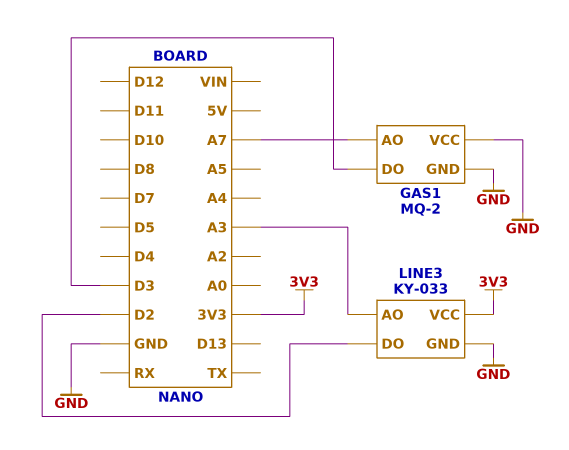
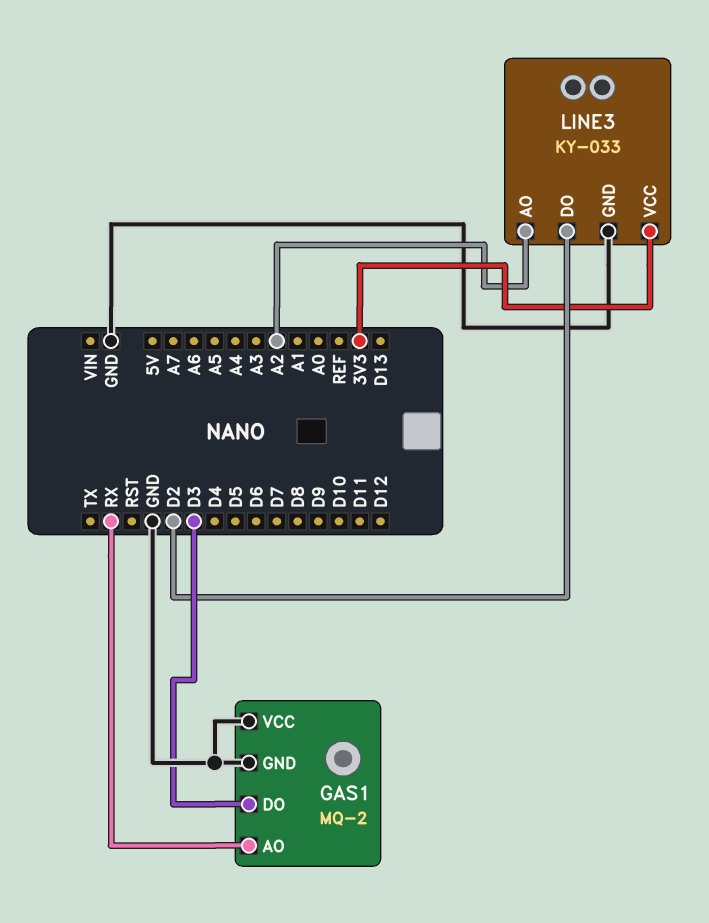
GAS1 pin AO: A7 -> RX
LINE3 pin AO: A3 -> A2

